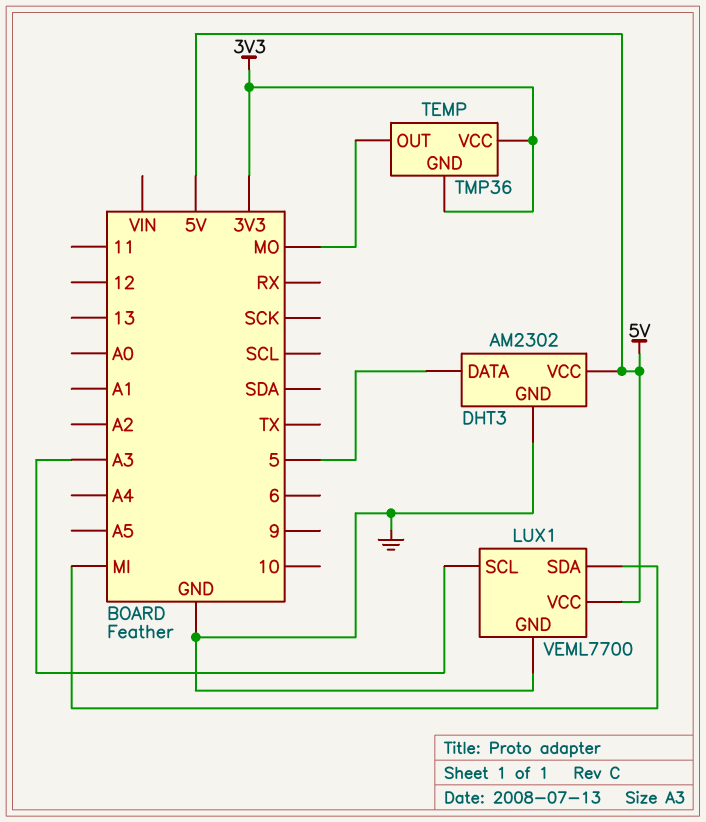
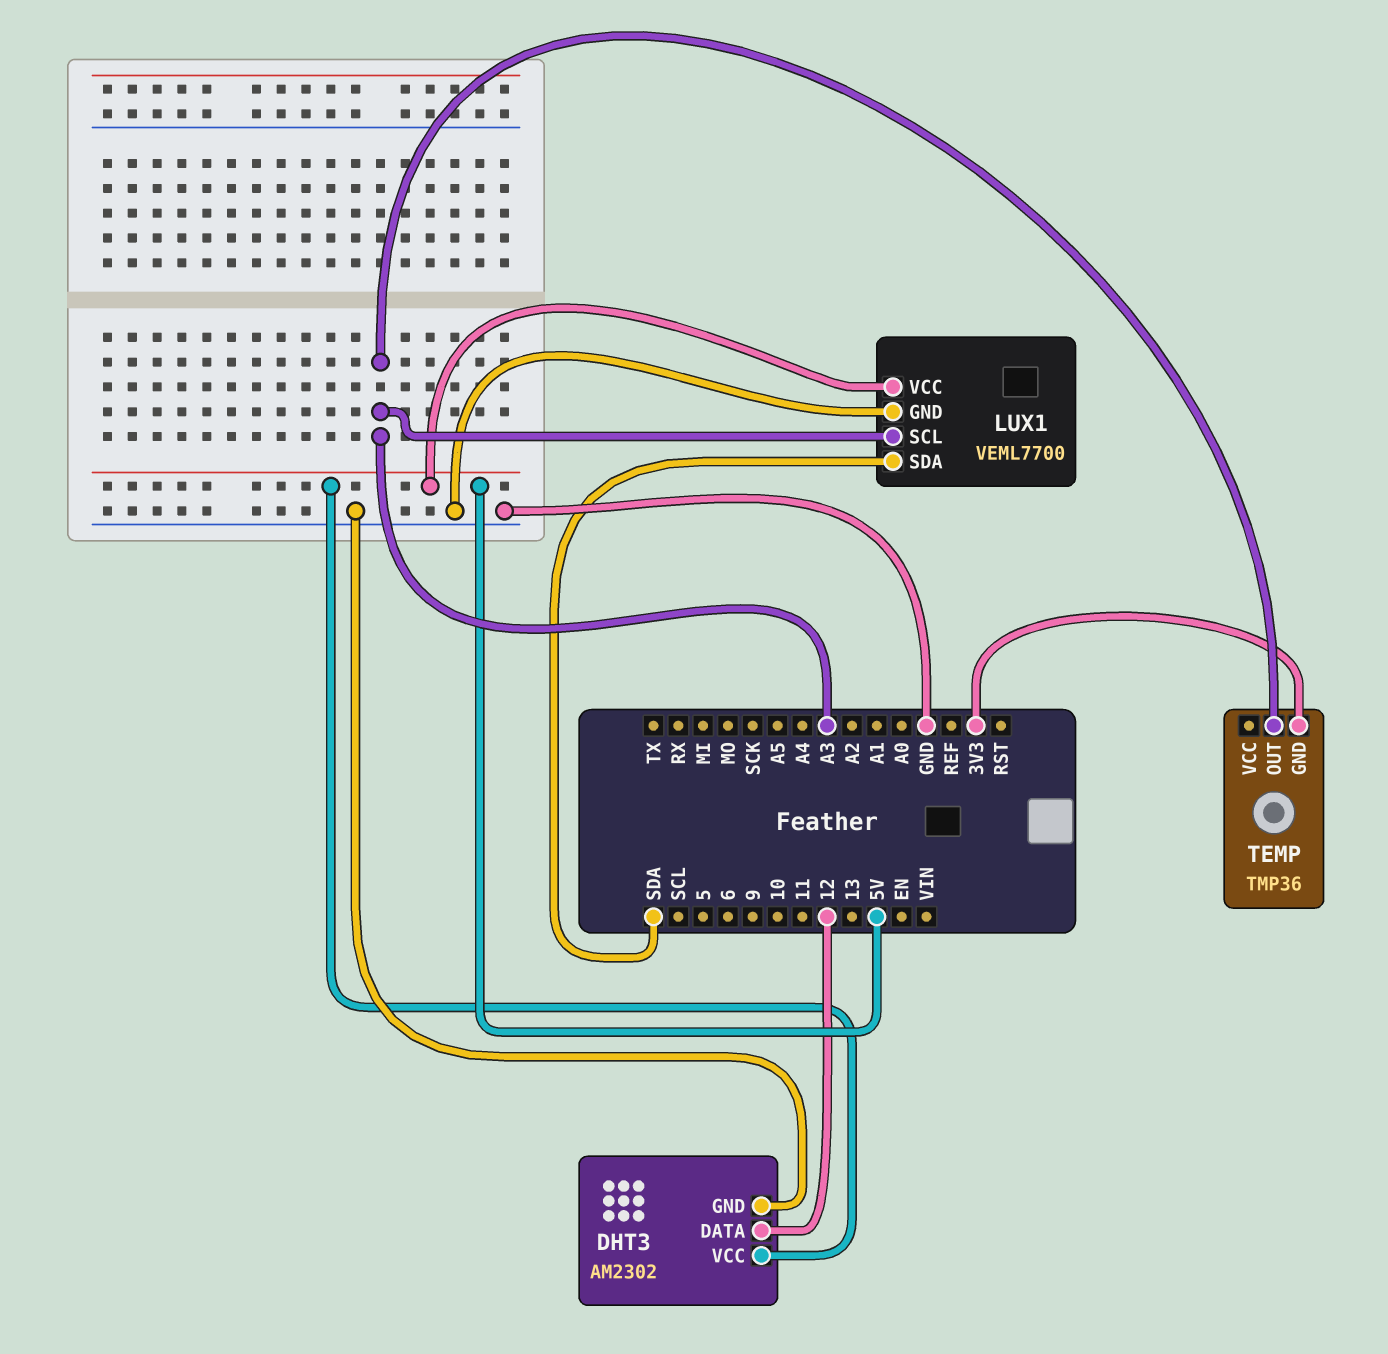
DHT3 pin DATA: 5 -> 12
LUX1 pin SDA: MI -> SDA
TEMP pin OUT: MO -> A3
TEMP pin VCC: 3V3 -> none

